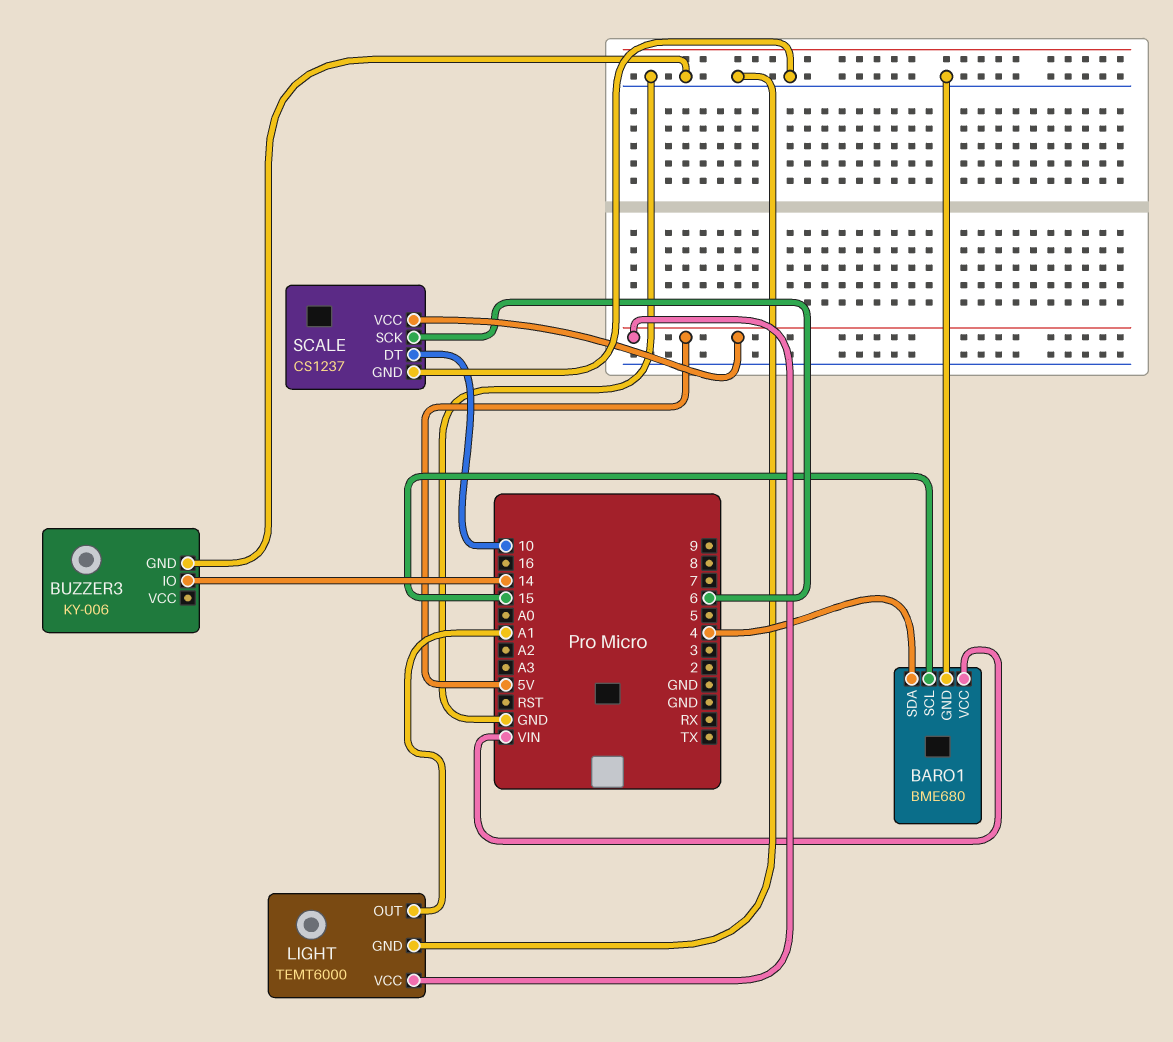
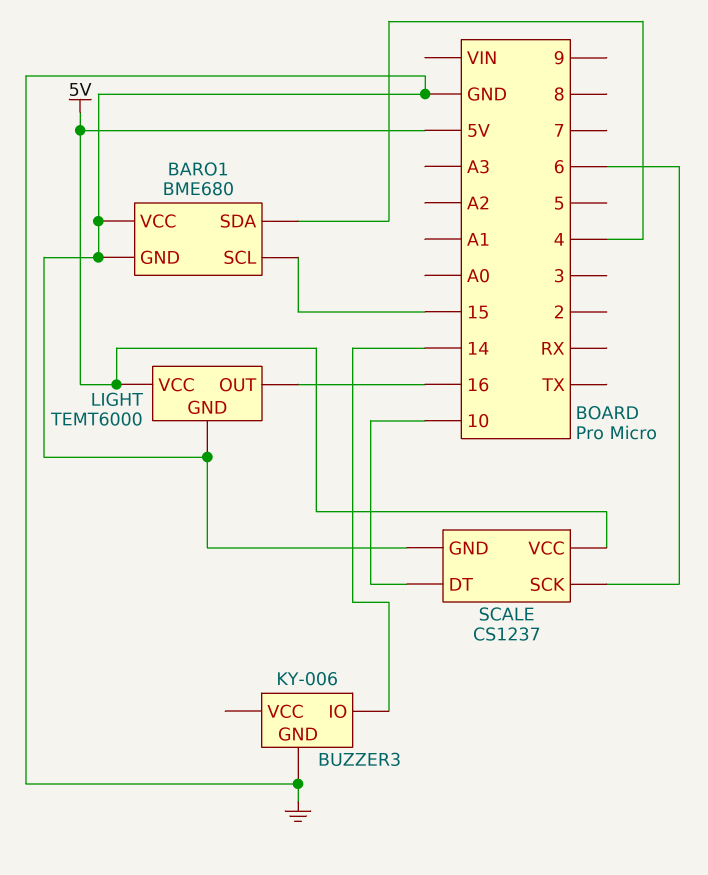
BARO1 pin VCC: VIN -> GND
LIGHT pin OUT: A1 -> 16

